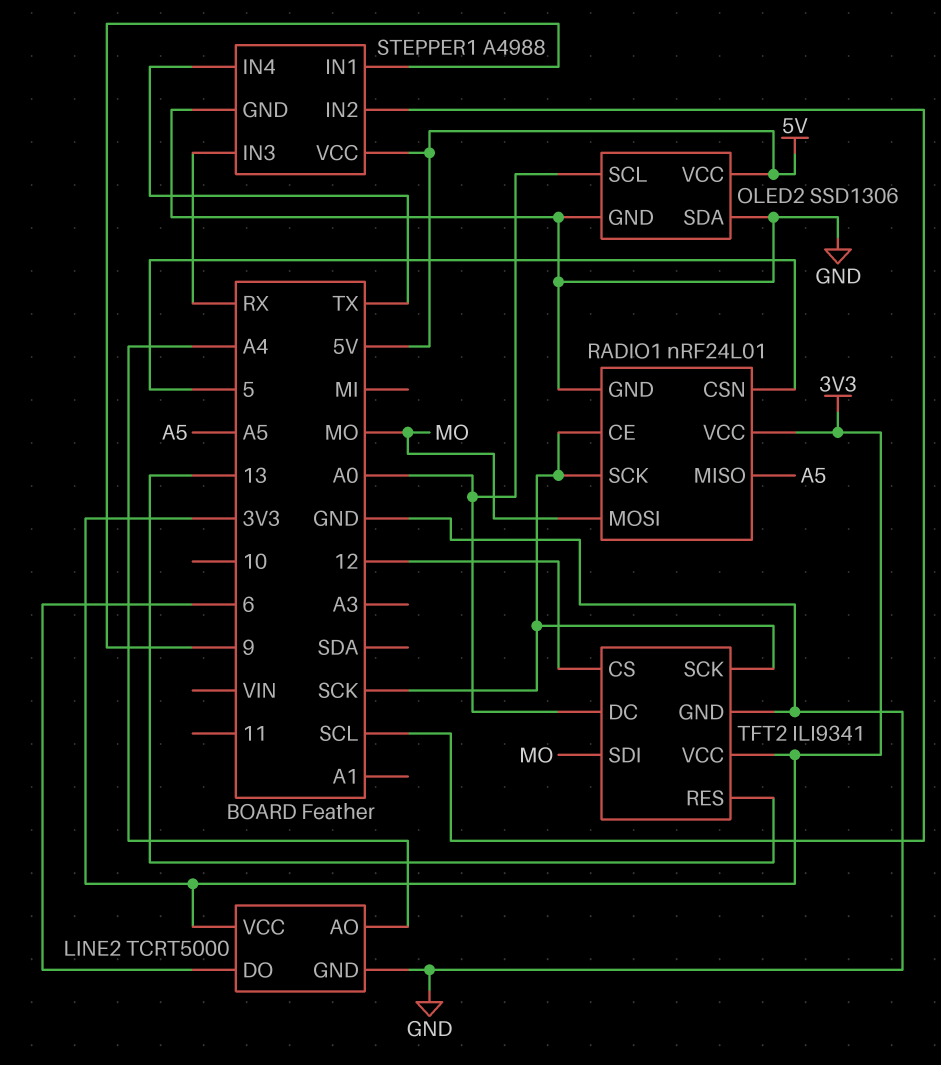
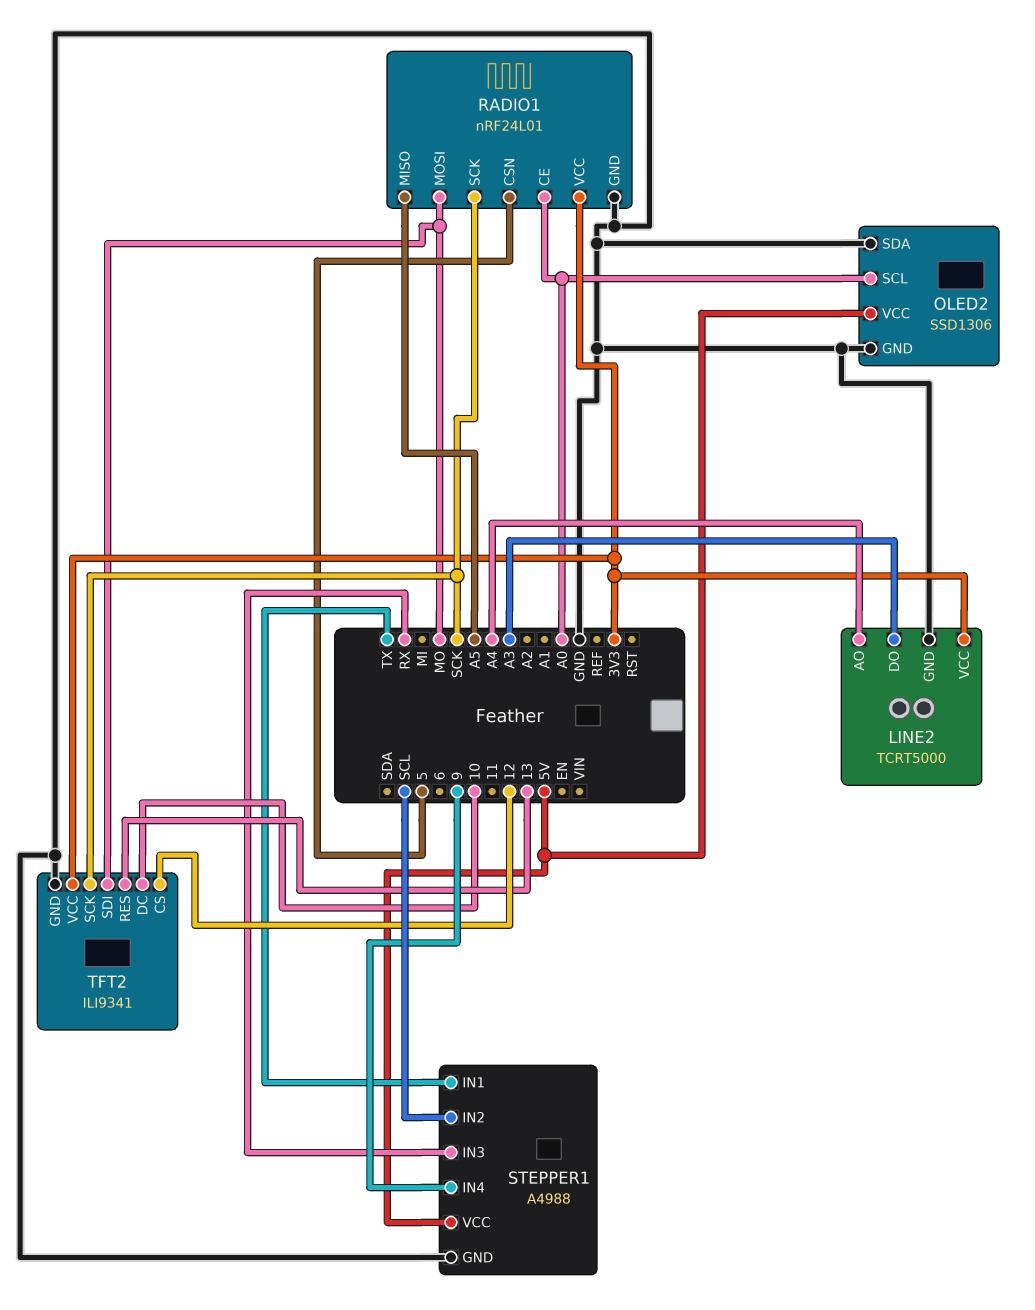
LINE2 pin DO: 6 -> A3
RADIO1 pin CE: SCK -> A0
STEPPER1 pin IN1: 9 -> TX
STEPPER1 pin IN4: TX -> 9
TFT2 pin DC: A0 -> 10

